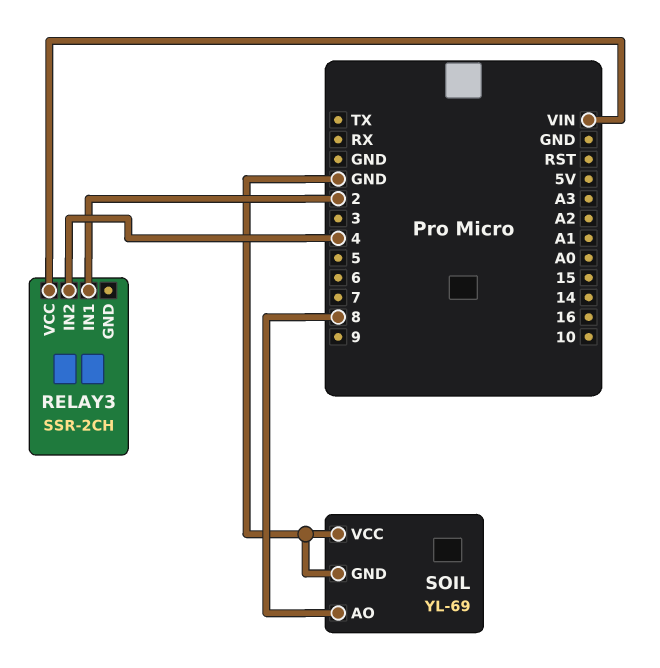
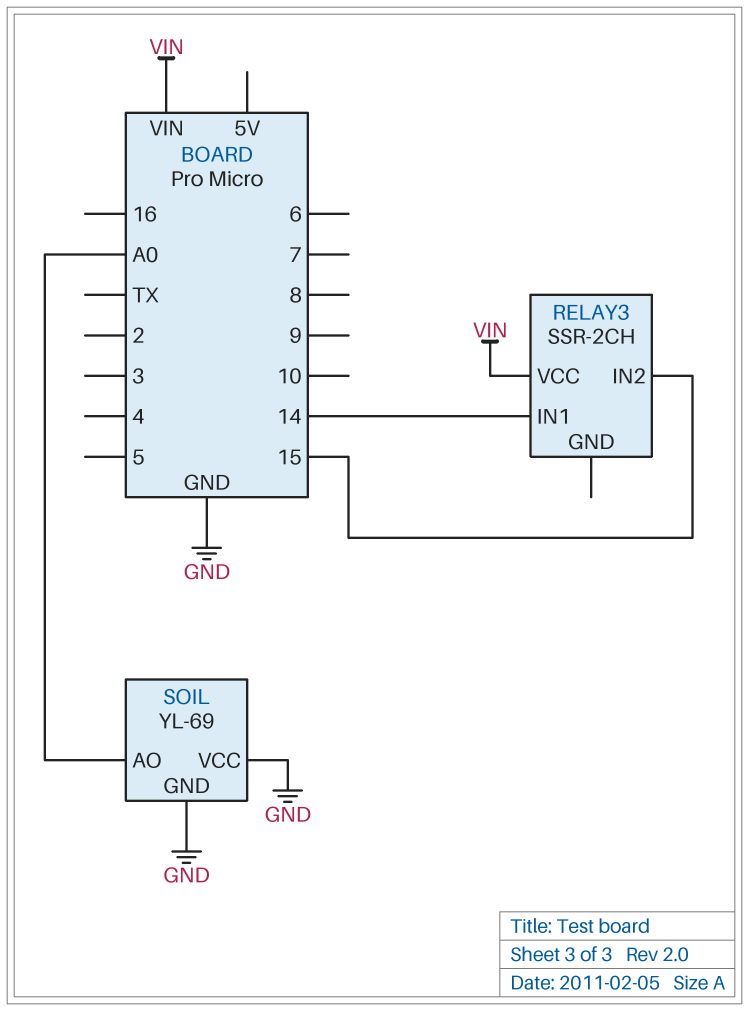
RELAY3 pin IN1: 2 -> 14
RELAY3 pin IN2: 4 -> 15
SOIL pin AO: 8 -> A0

